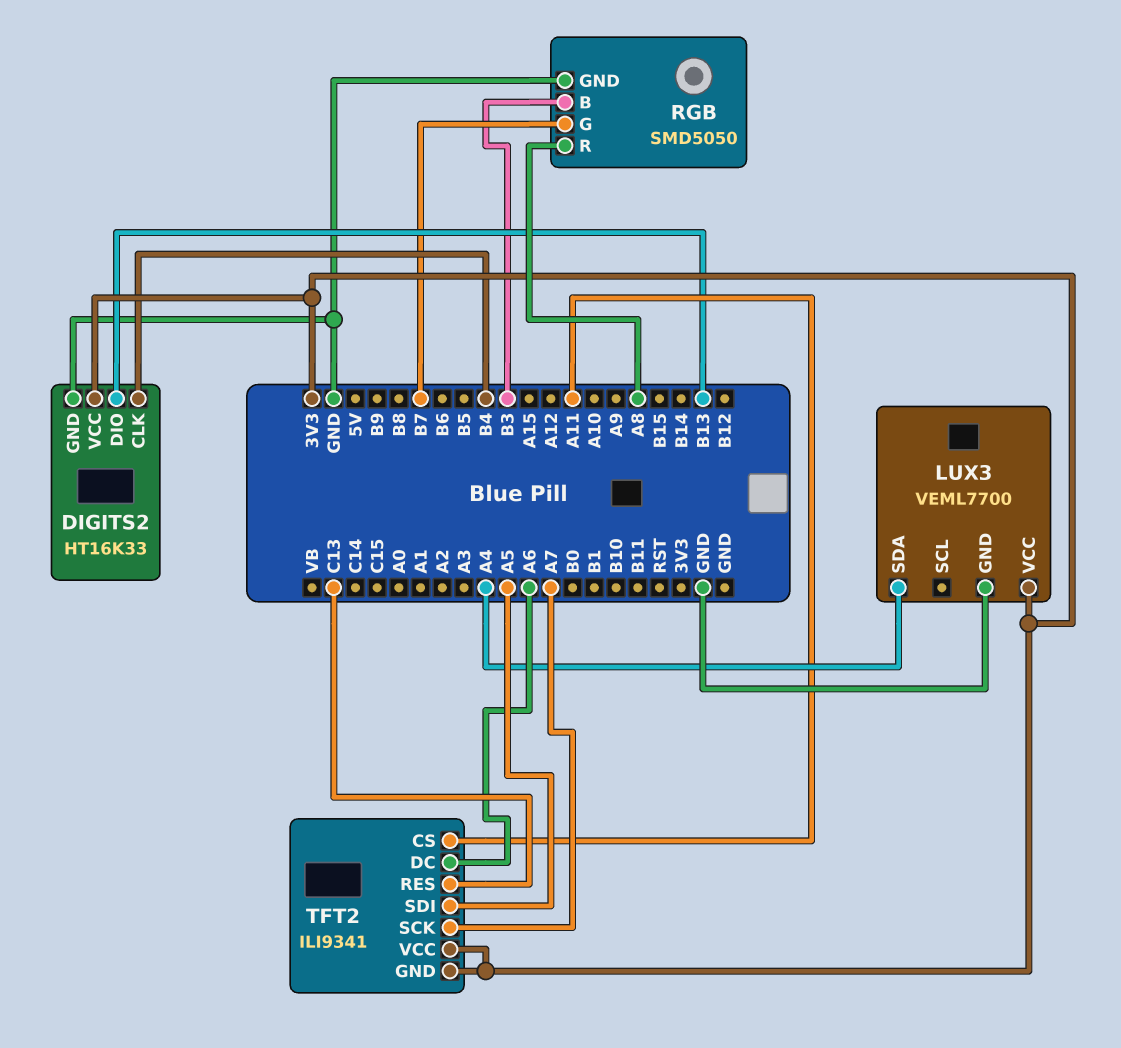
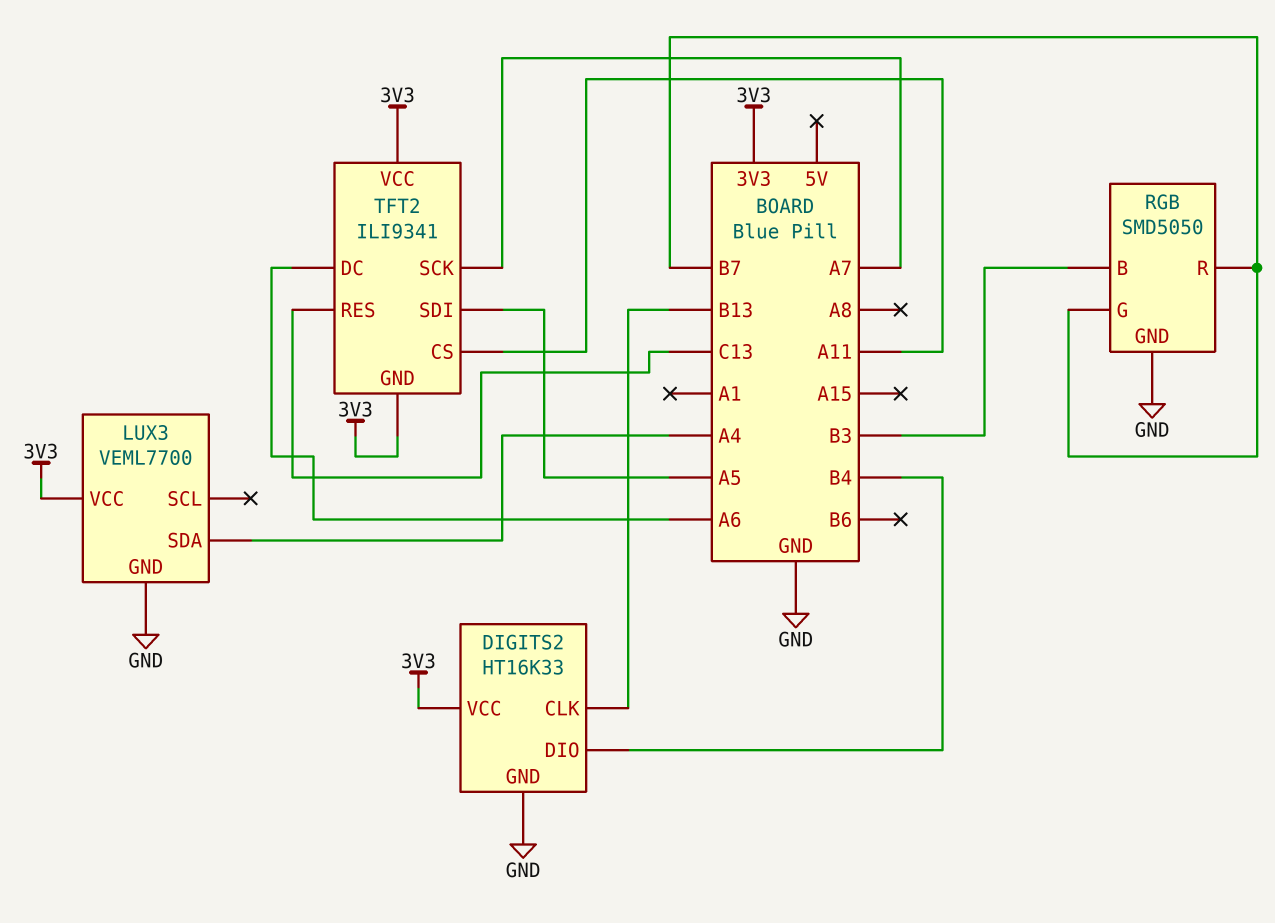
DIGITS2 pin CLK: B4 -> B13
DIGITS2 pin DIO: B13 -> B4
RGB pin R: A8 -> B7

